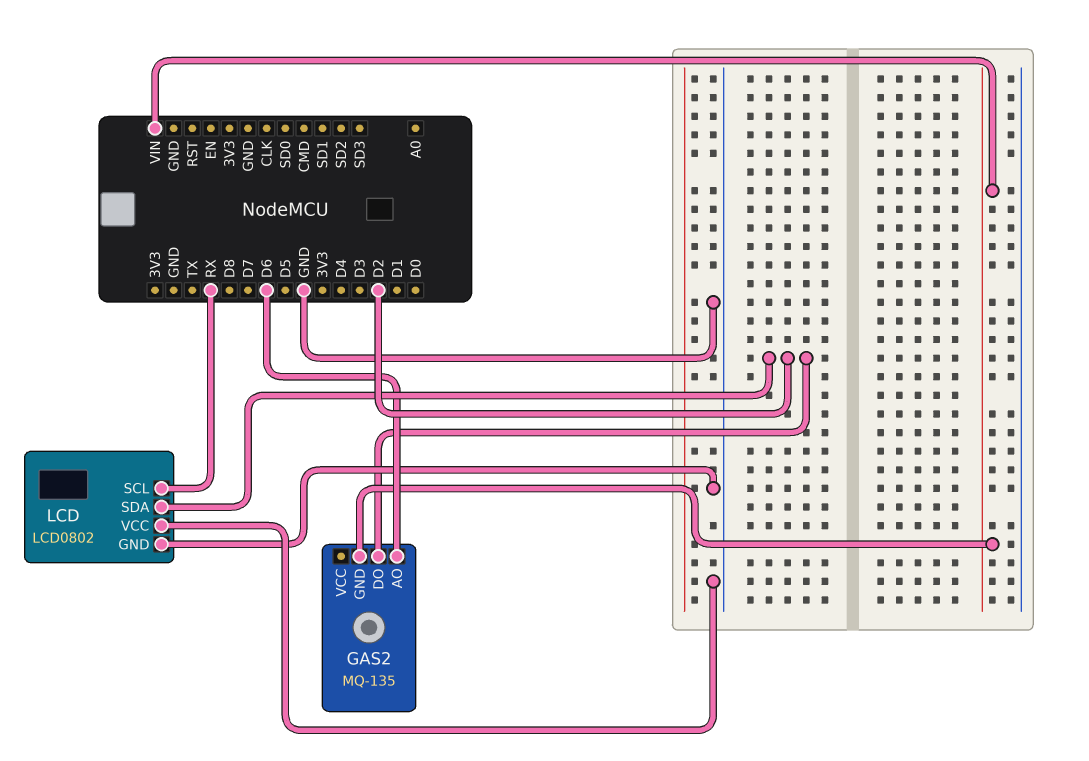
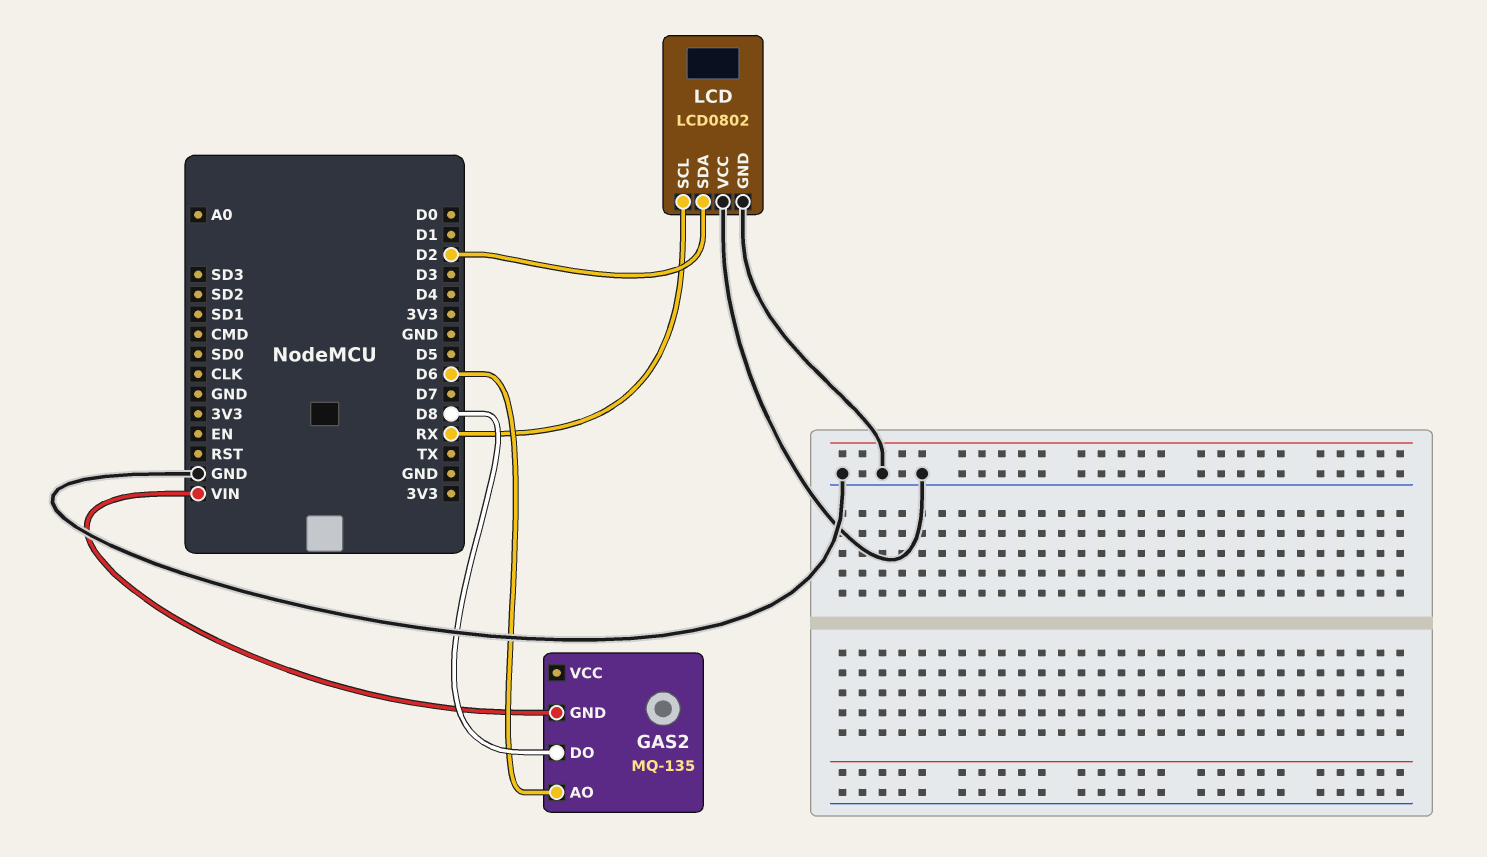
GAS2 pin DO: D2 -> D8

